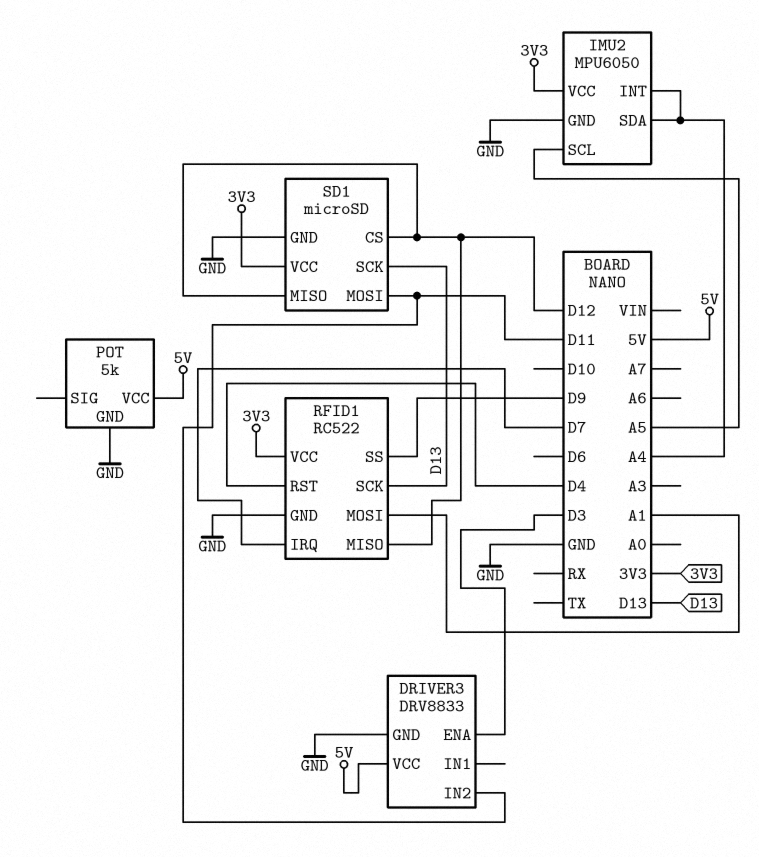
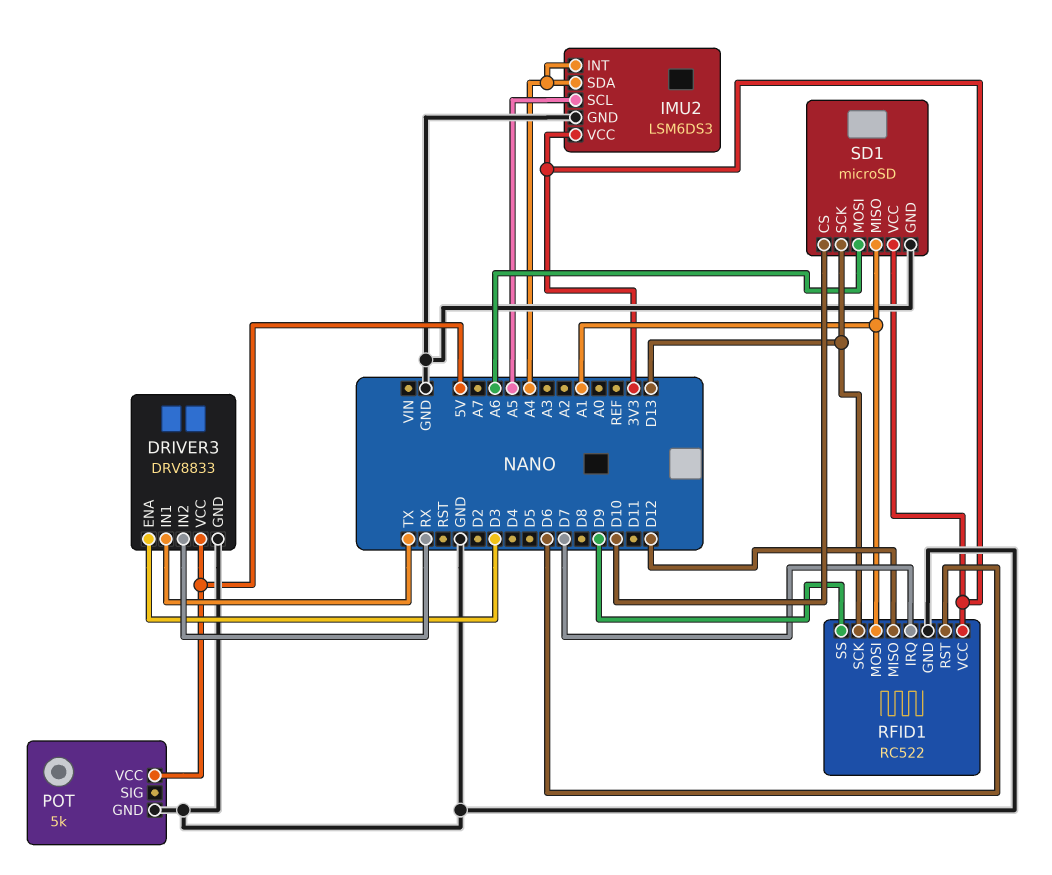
DRIVER3 pin IN1: none -> TX
DRIVER3 pin IN2: D11 -> RX
IMU2: MPU6050 -> LSM6DS3
RFID1 pin RST: D4 -> D6
SD1 pin CS: D12 -> D10
SD1 pin MISO: D12 -> A1
SD1 pin MOSI: D11 -> A6

